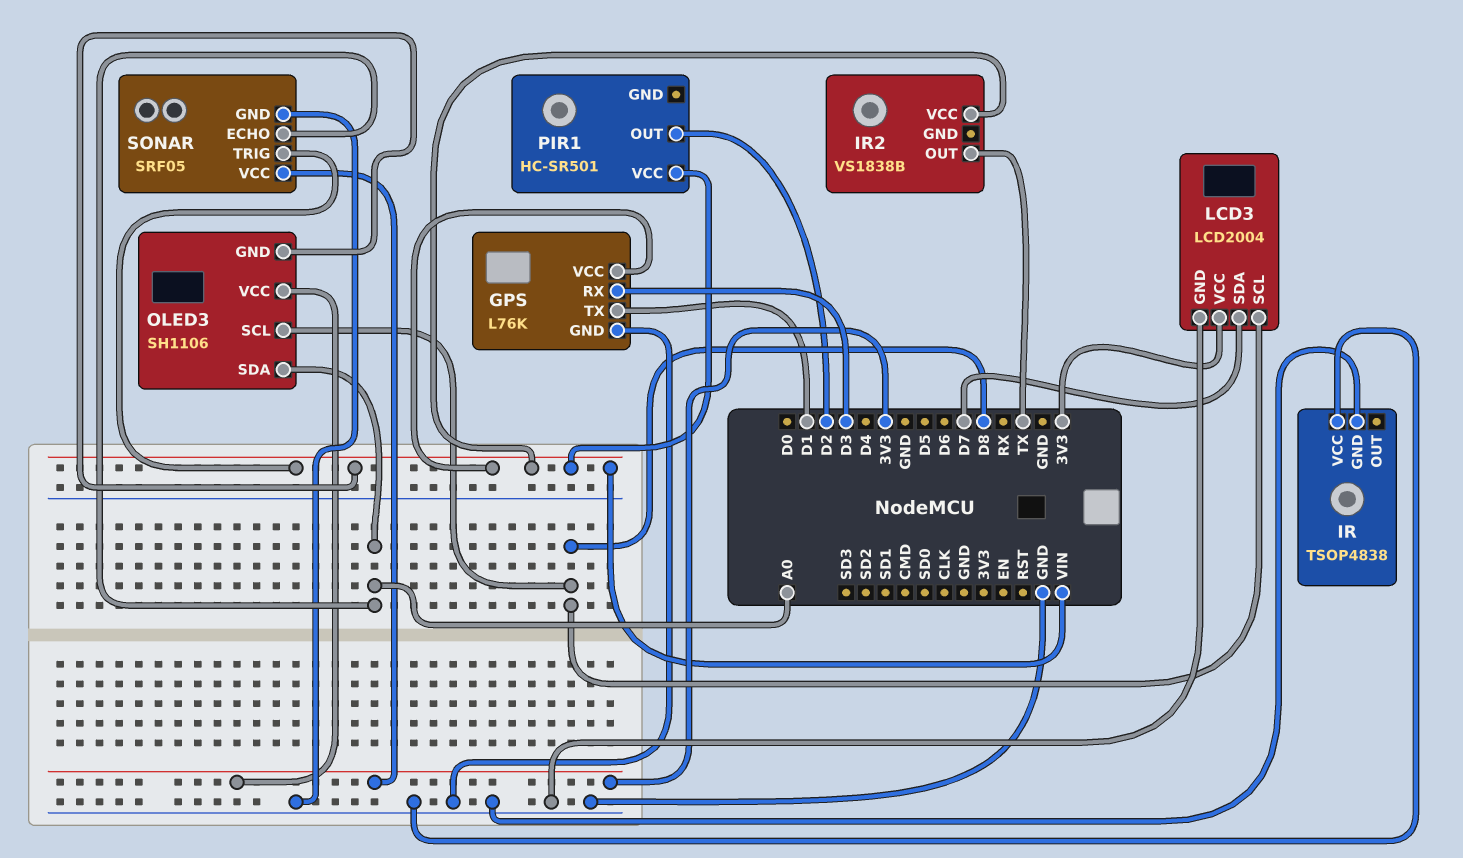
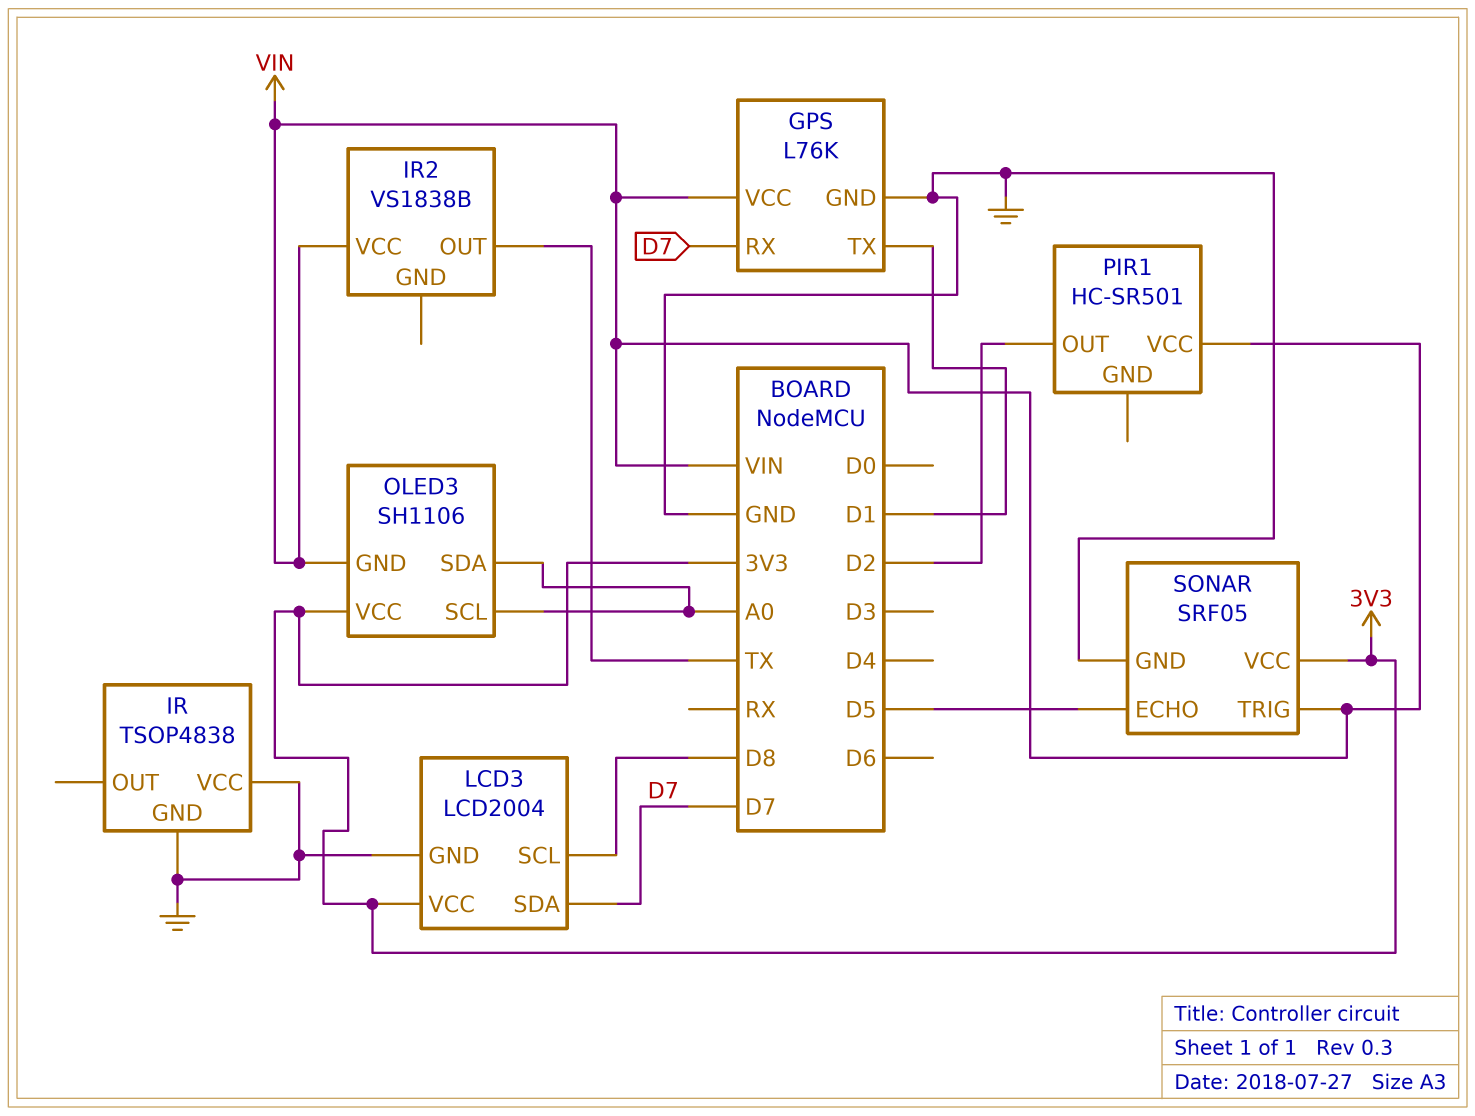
GPS pin RX: D3 -> D7
OLED3 pin SCL: D8 -> A0
SONAR pin ECHO: A0 -> D5

